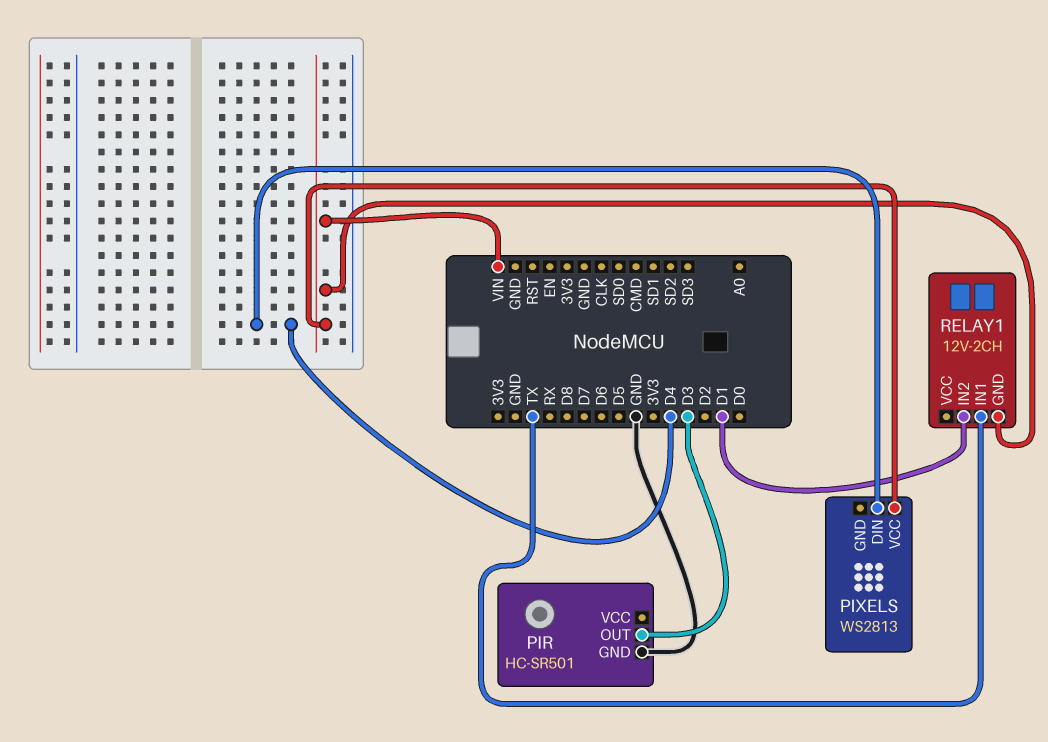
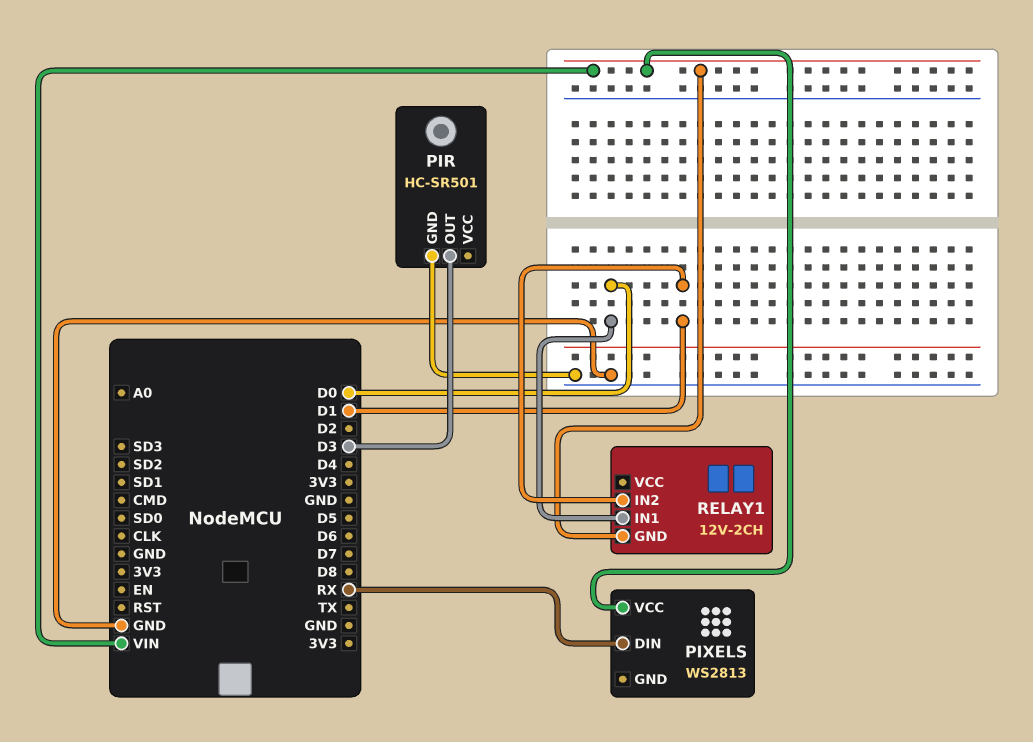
PIXELS pin DIN: D4 -> RX
RELAY1 pin IN1: TX -> D0

